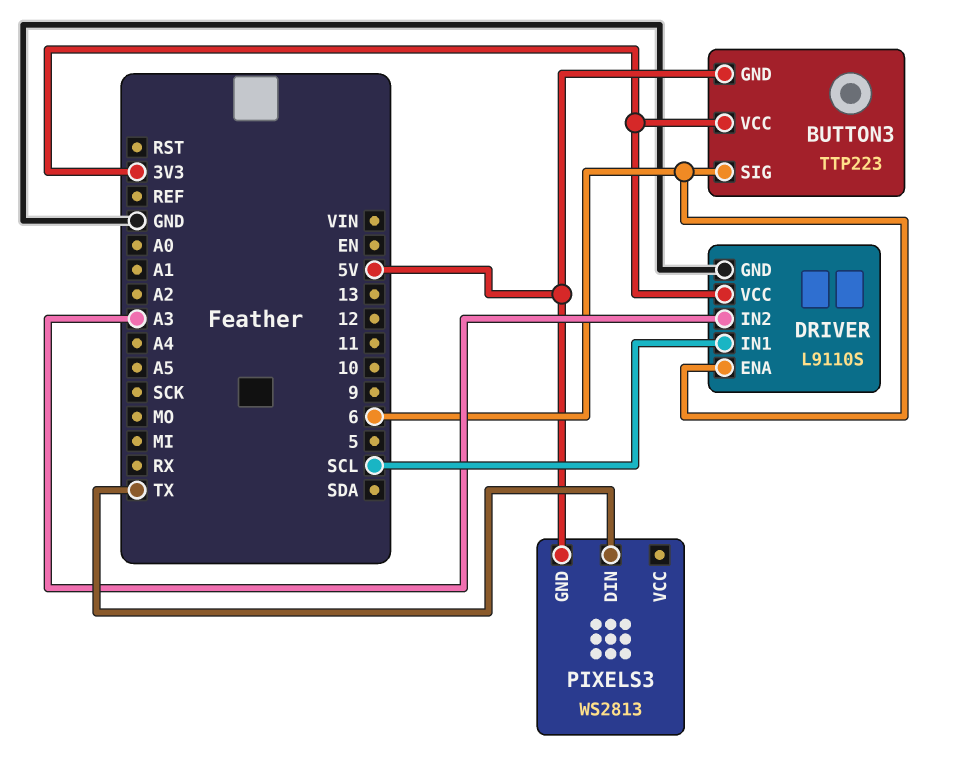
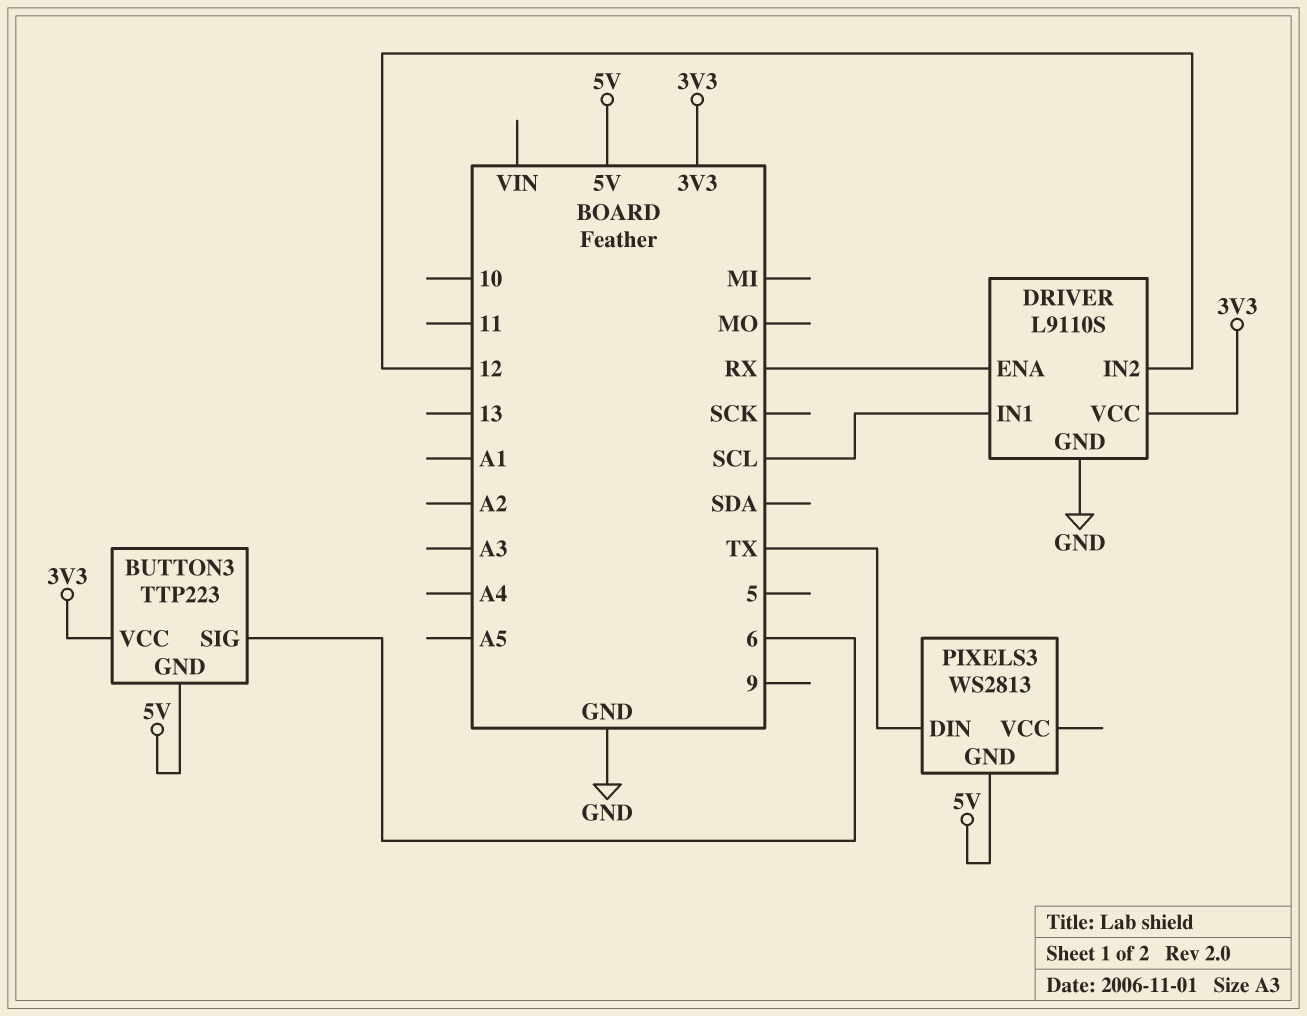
DRIVER pin ENA: 6 -> RX
DRIVER pin IN2: A3 -> 12

